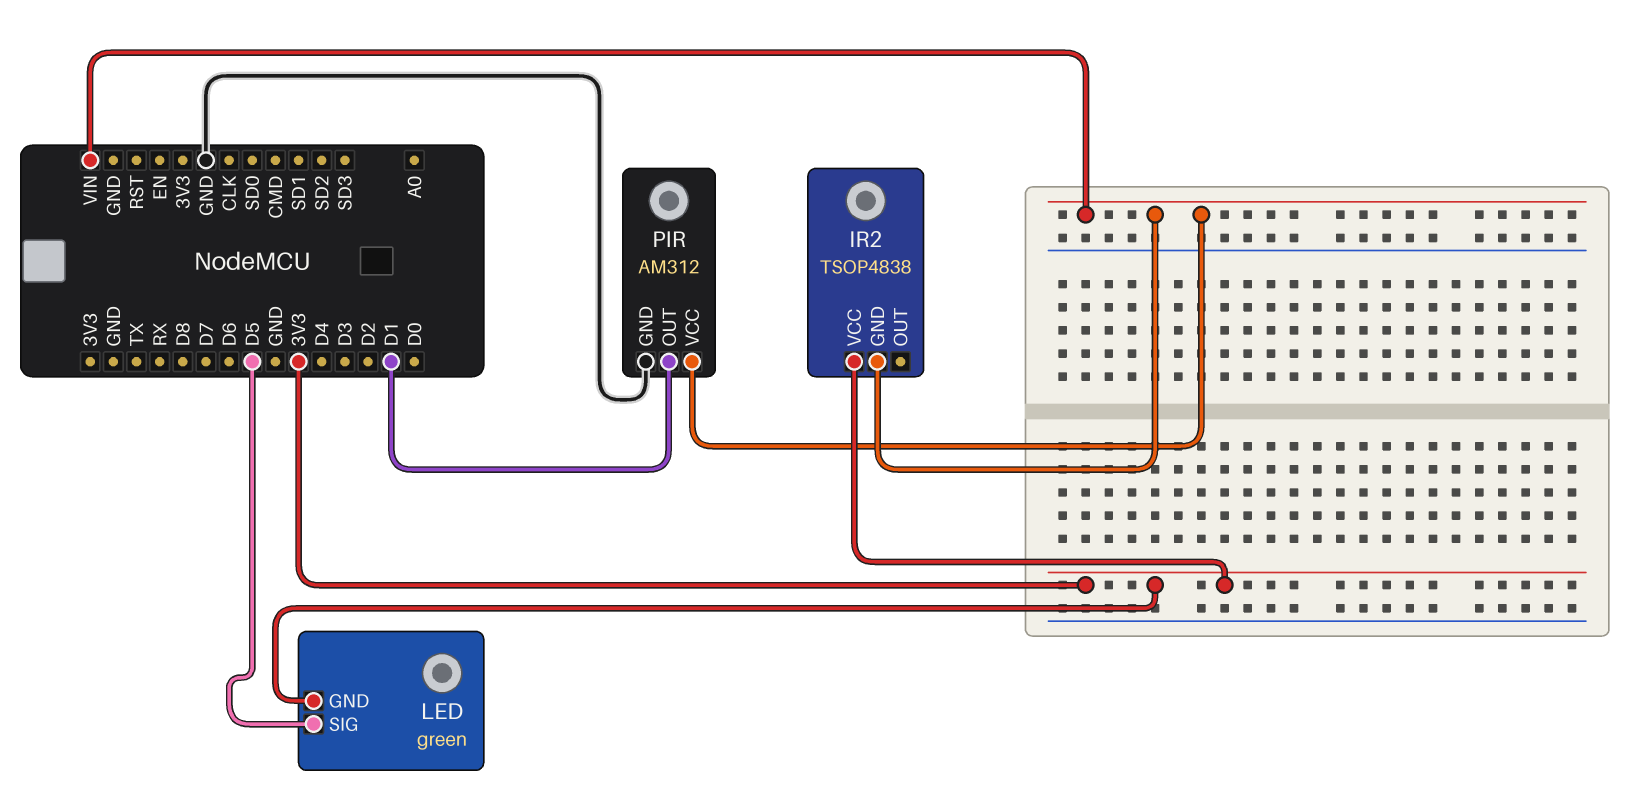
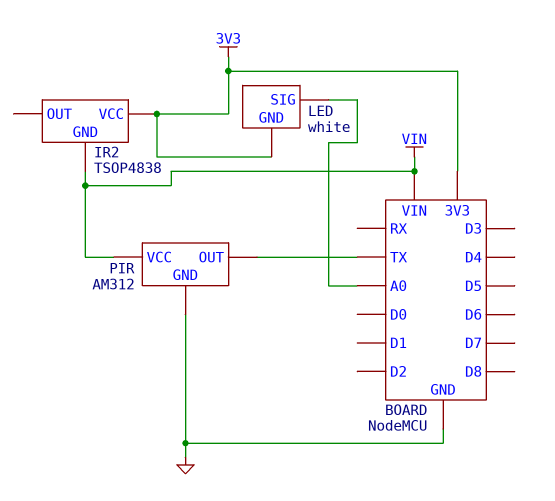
LED: green -> white
LED pin SIG: D5 -> A0
PIR pin OUT: D1 -> TX

